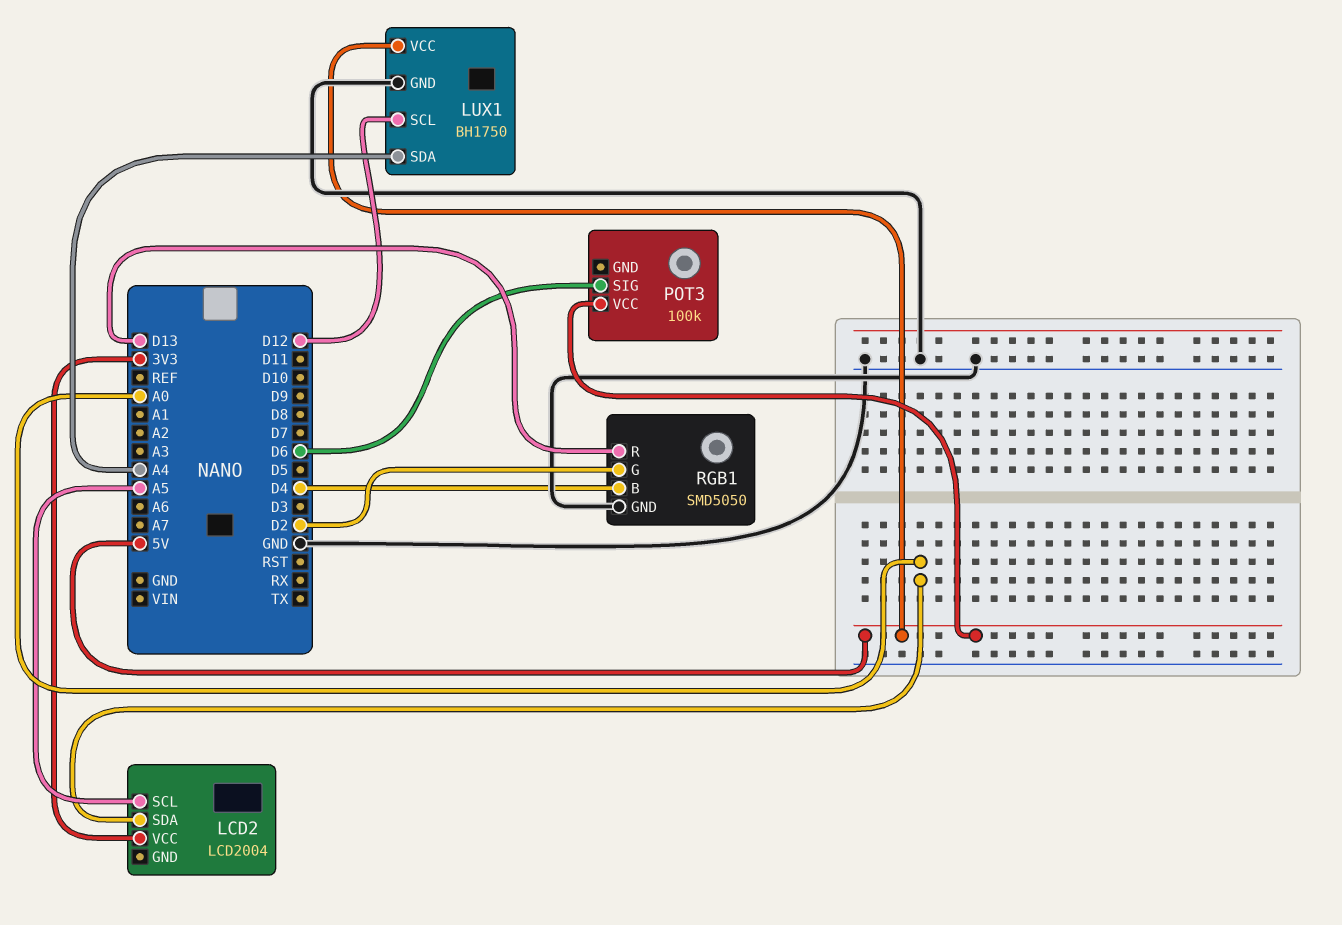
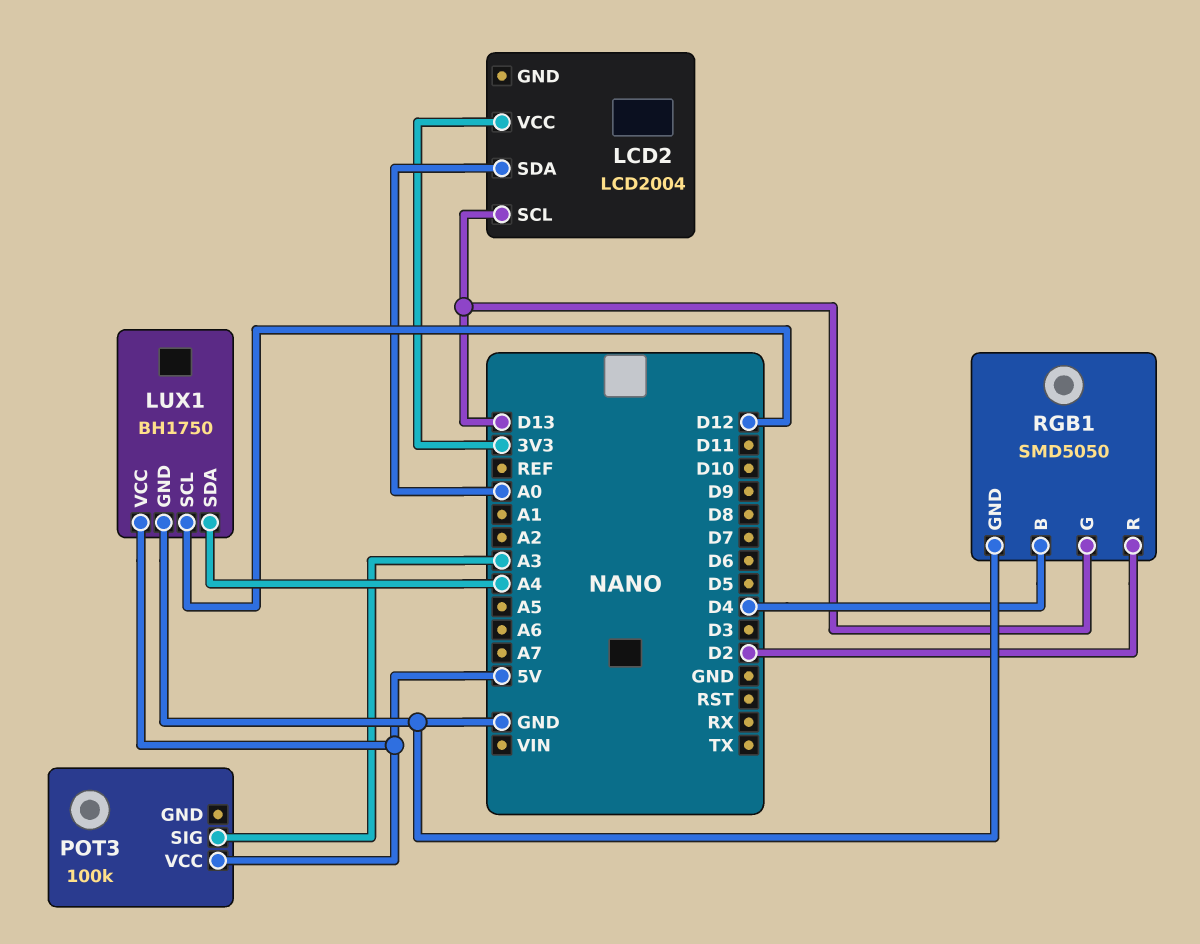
LCD2 pin SCL: A5 -> D13
POT3 pin SIG: D6 -> A3
RGB1 pin G: D2 -> D13
RGB1 pin R: D13 -> D2

